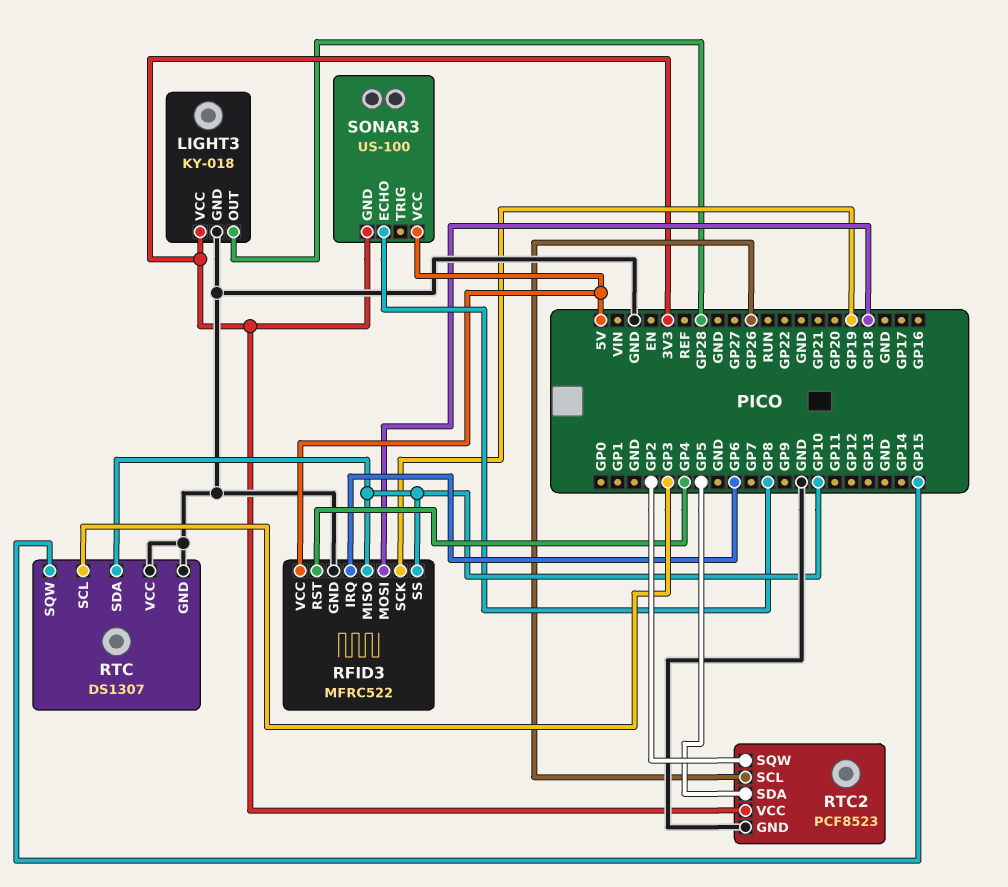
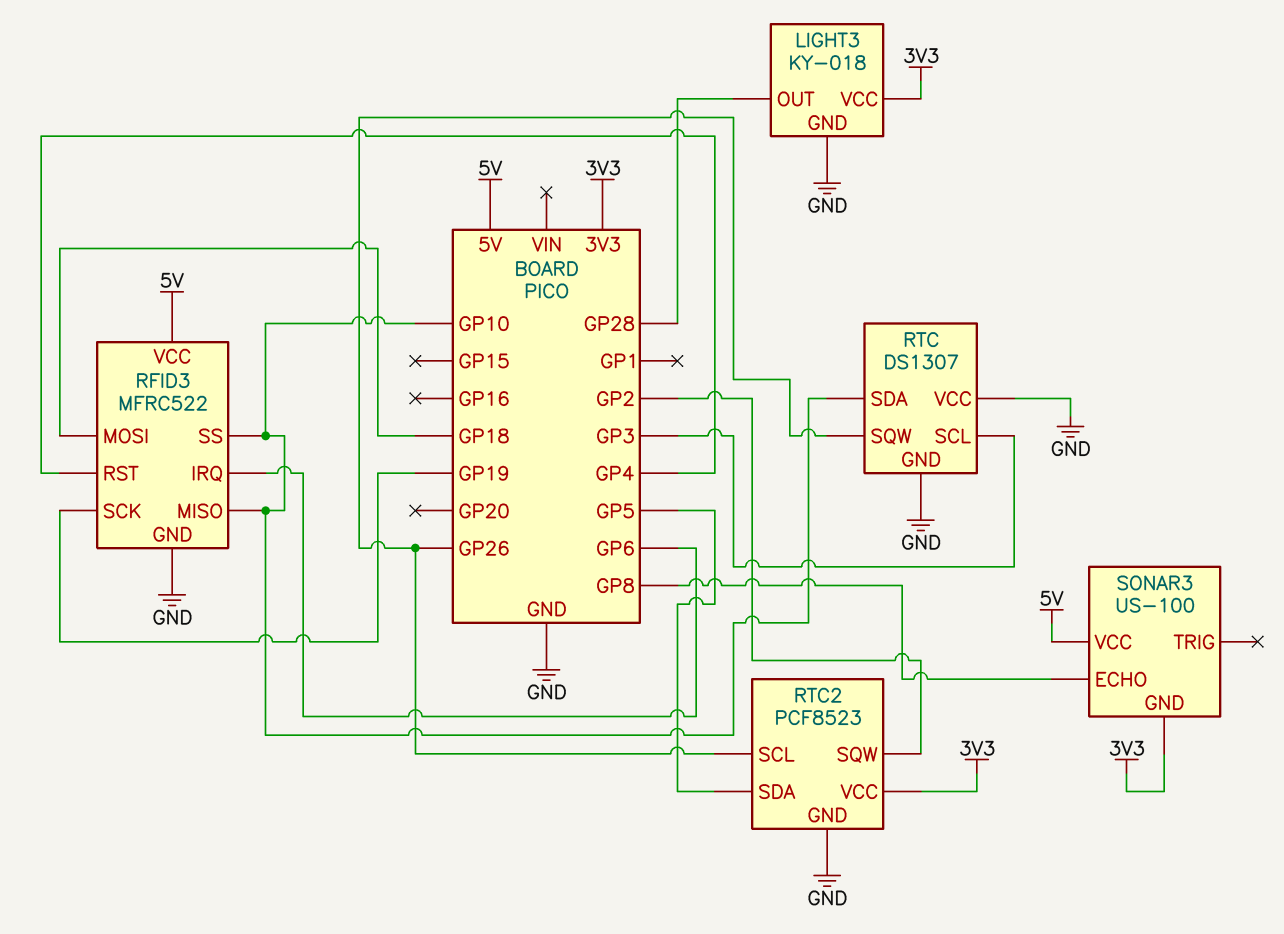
RTC pin SQW: GP15 -> GP26

